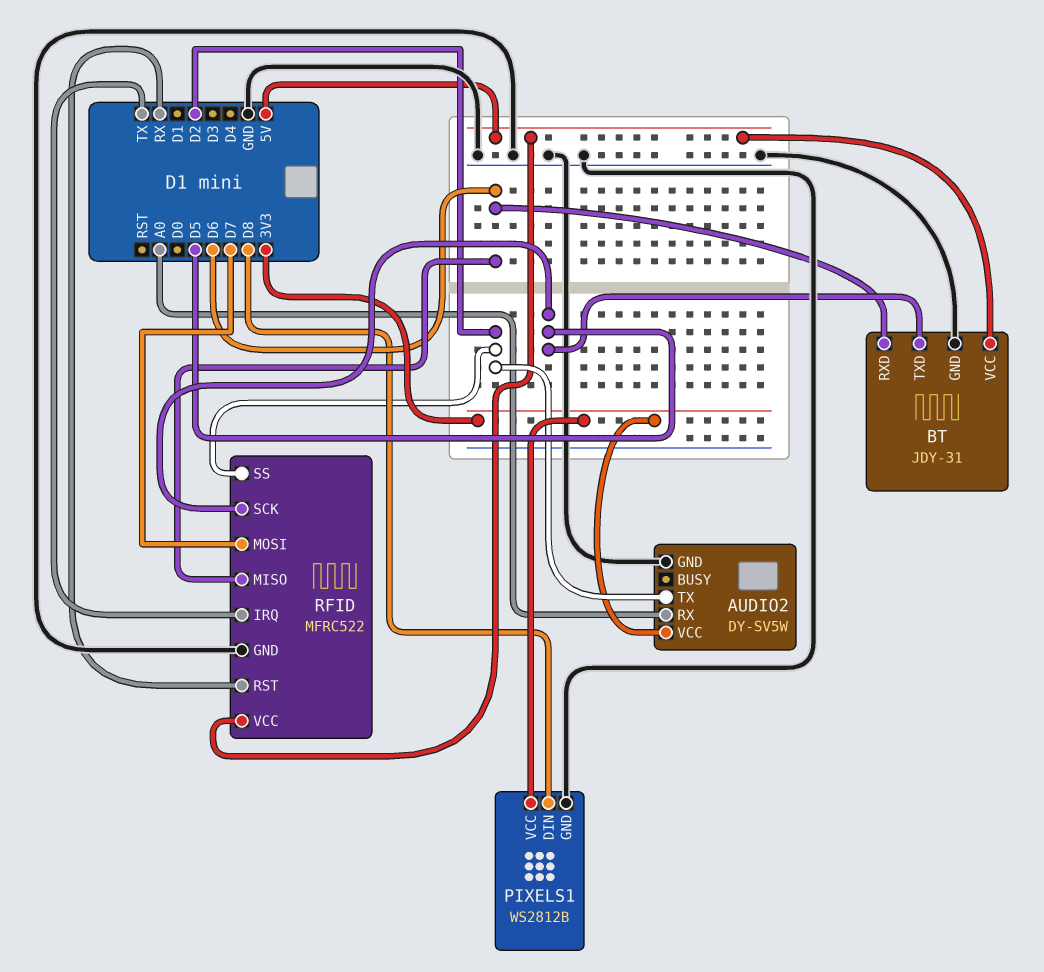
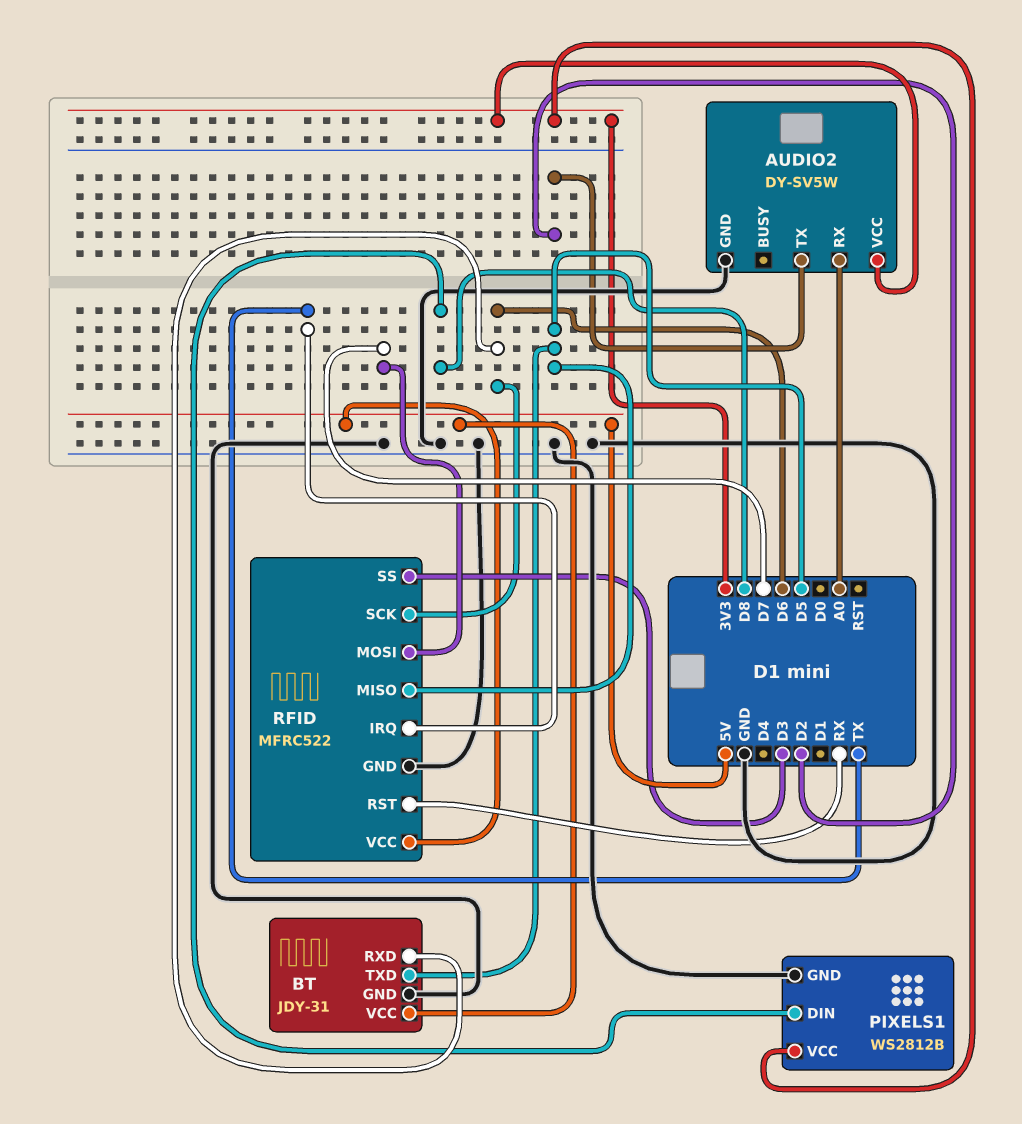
RFID pin MISO: D6 -> D5
RFID pin SCK: D5 -> D6
RFID pin SS: D2 -> D3

